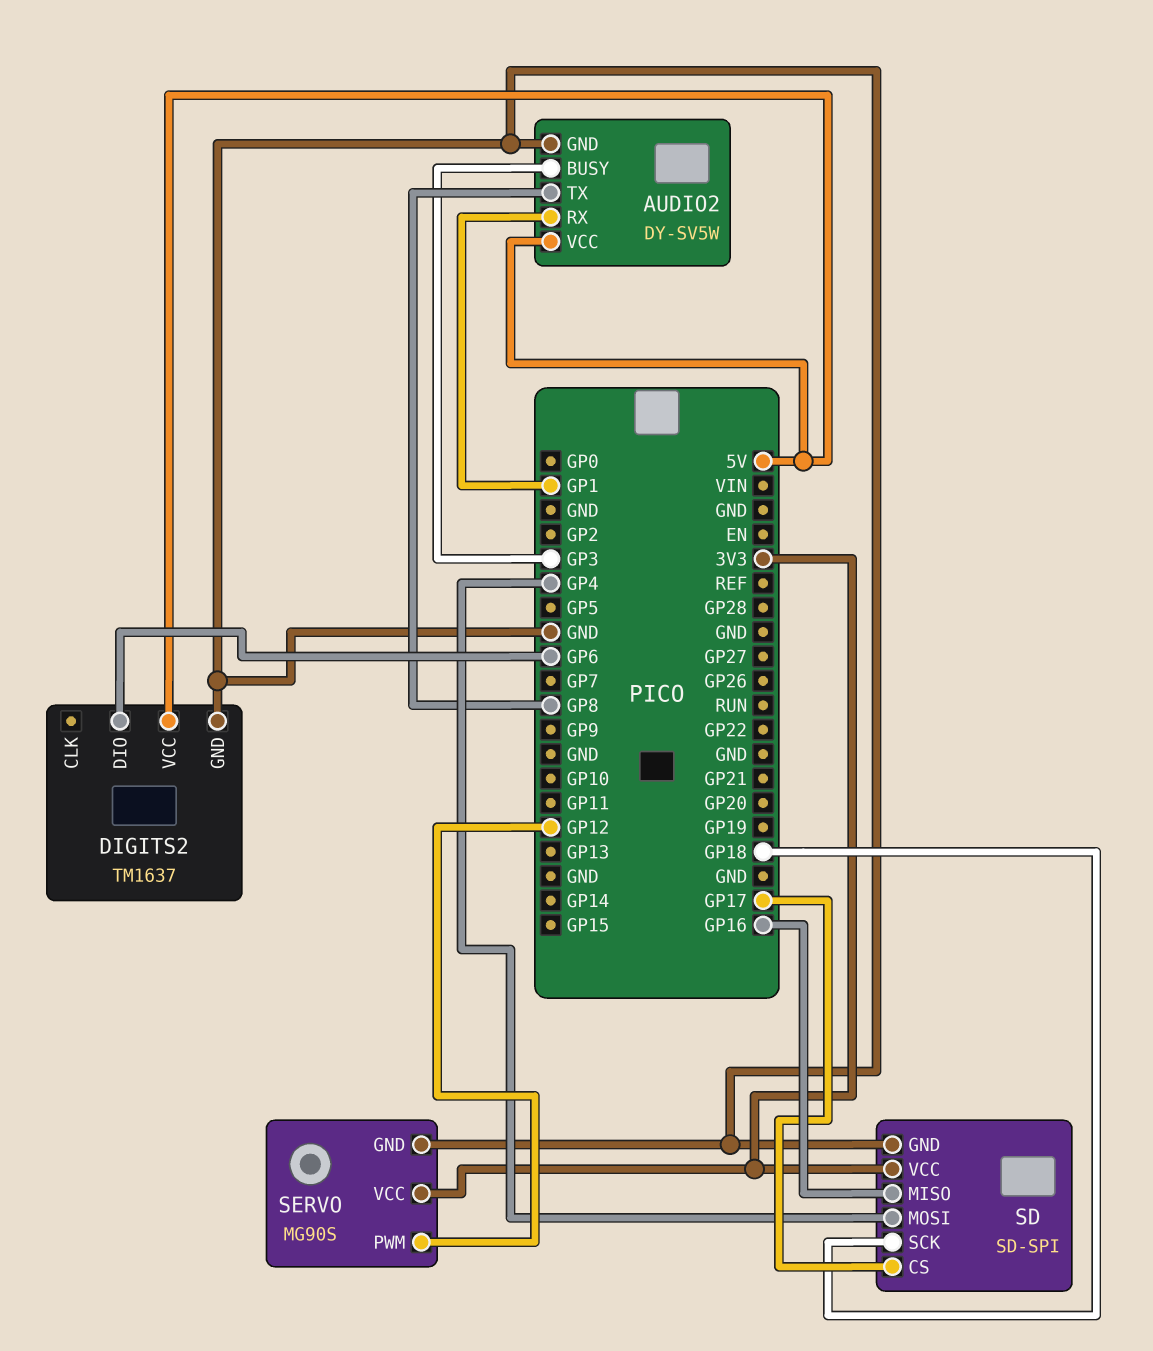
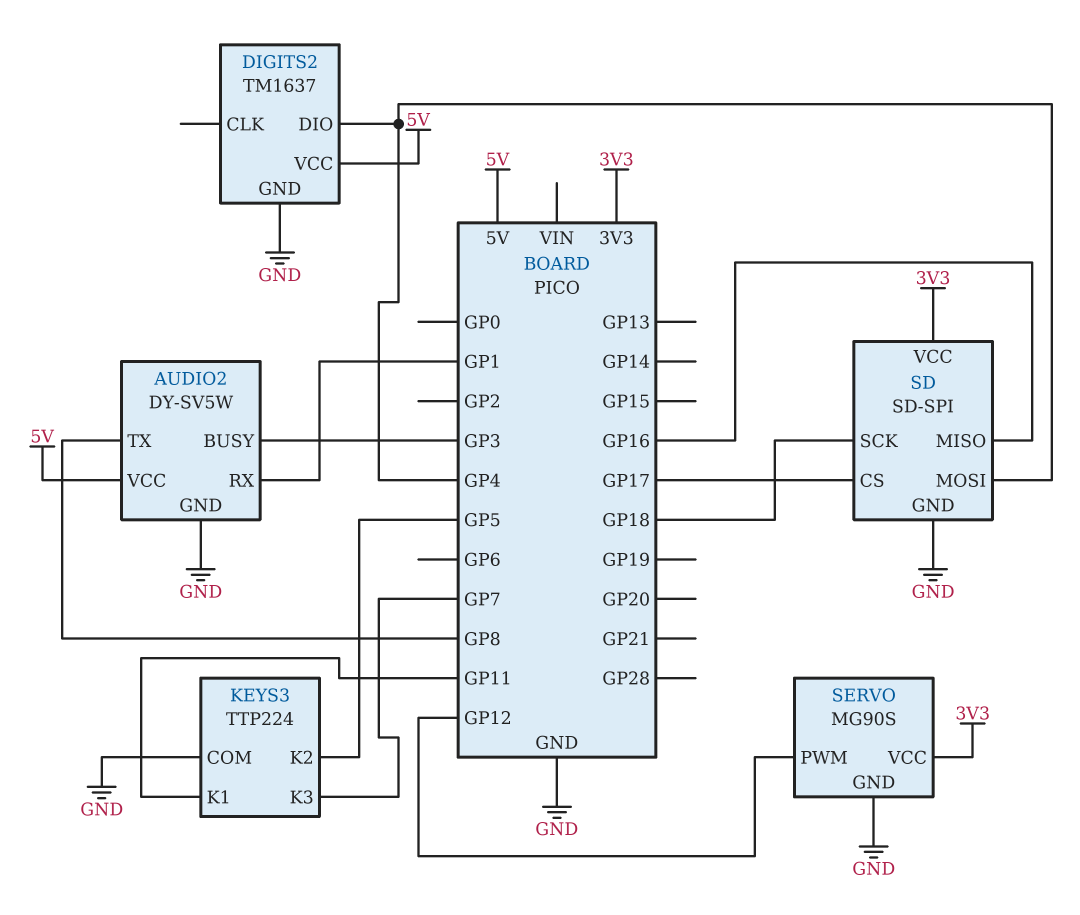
DIGITS2 pin DIO: GP6 -> GP4
KEYS3: none -> TTP224
KEYS3 pin COM: none -> GND
KEYS3 pin K1: none -> GP11
KEYS3 pin K2: none -> GP5
KEYS3 pin K3: none -> GP7

